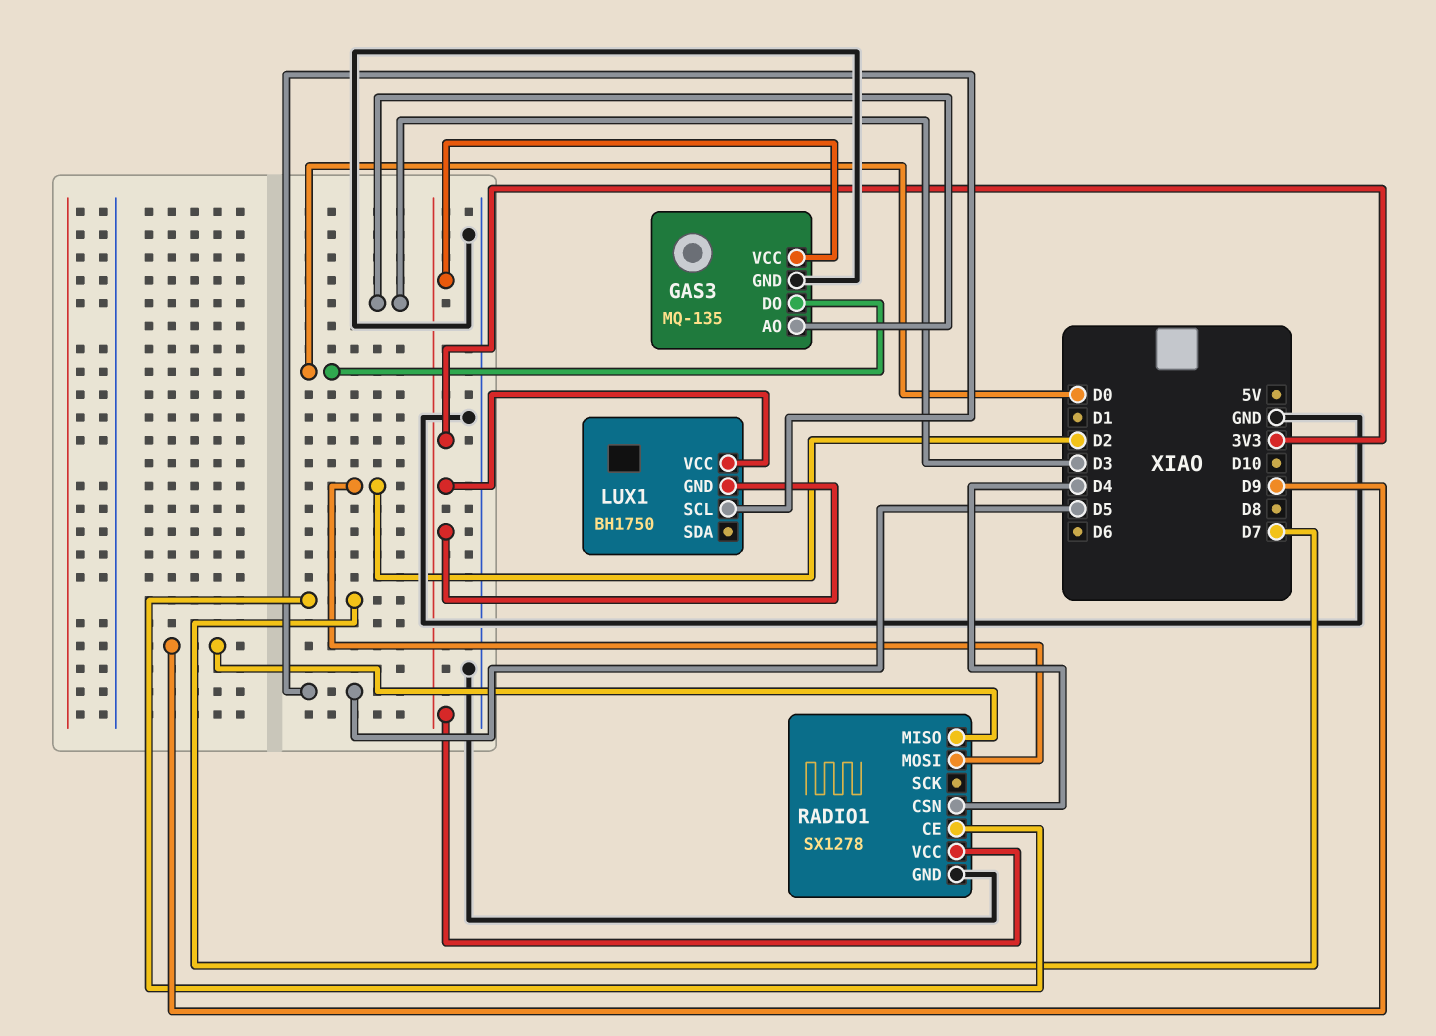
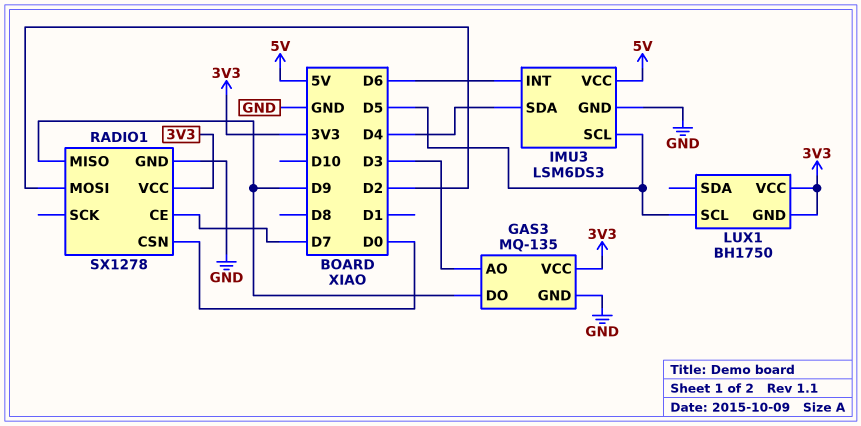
GAS3 pin DO: D0 -> D9
IMU3: none -> LSM6DS3
IMU3 pin GND: none -> GND
IMU3 pin INT: none -> D6
IMU3 pin SCL: none -> D5
IMU3 pin SDA: none -> D4
IMU3 pin VCC: none -> 5V
RADIO1 pin CSN: D4 -> D0

